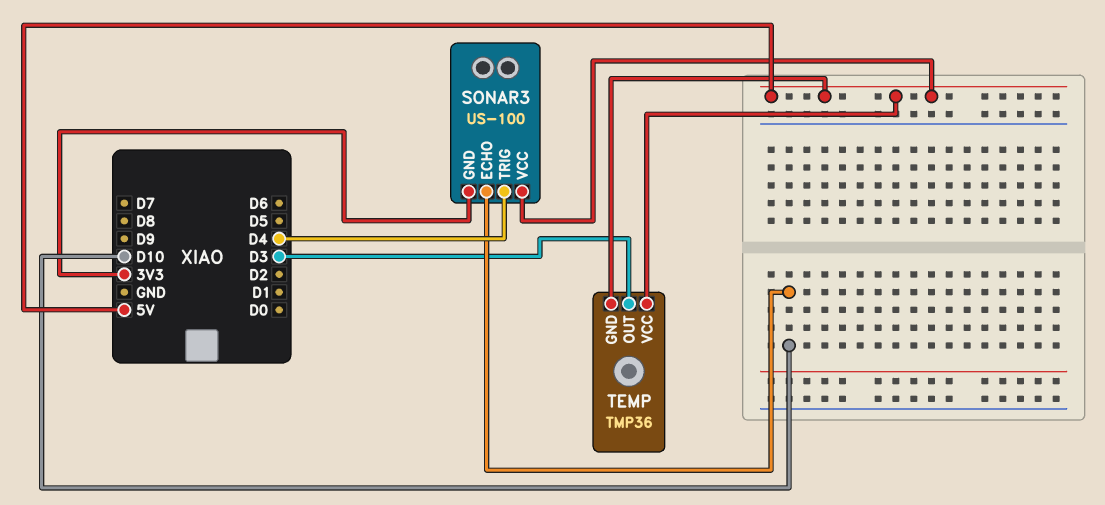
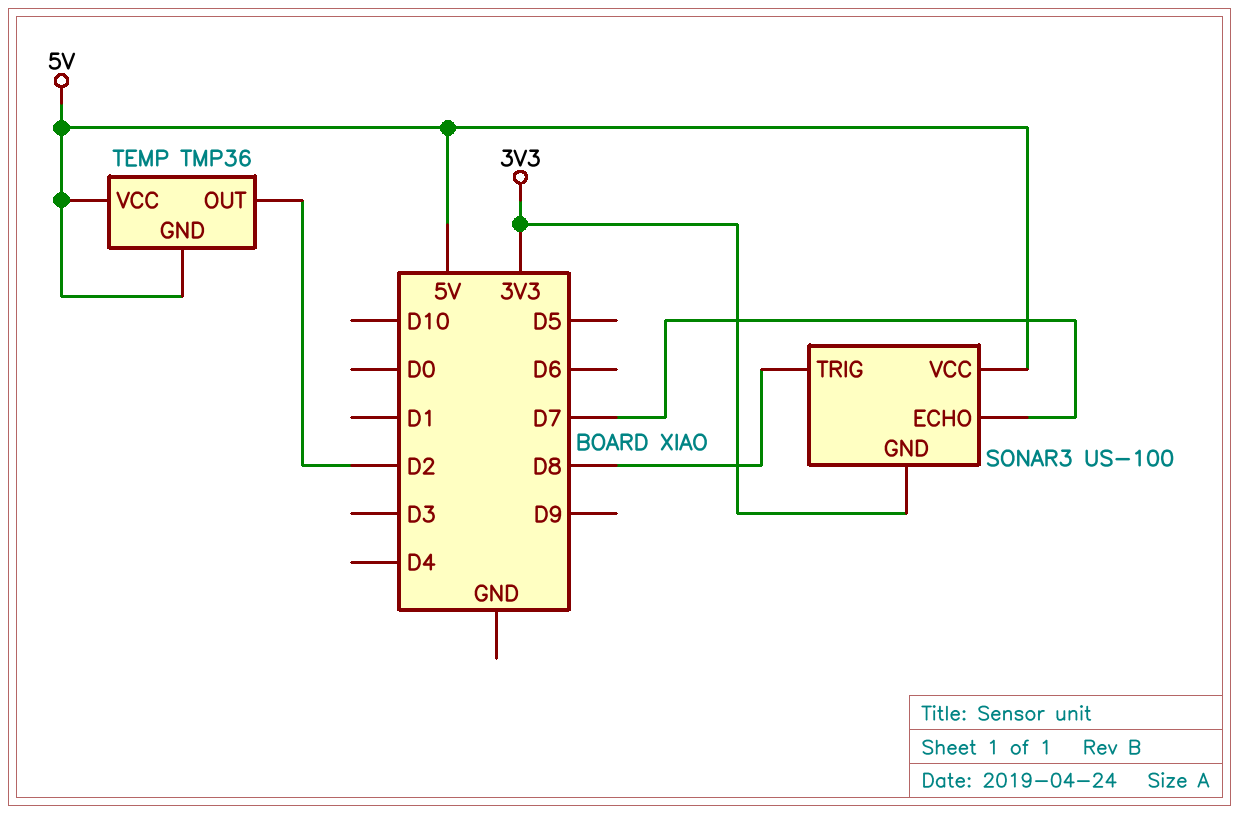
SONAR3 pin ECHO: D10 -> D7
SONAR3 pin TRIG: D4 -> D8
TEMP pin OUT: D3 -> D2

